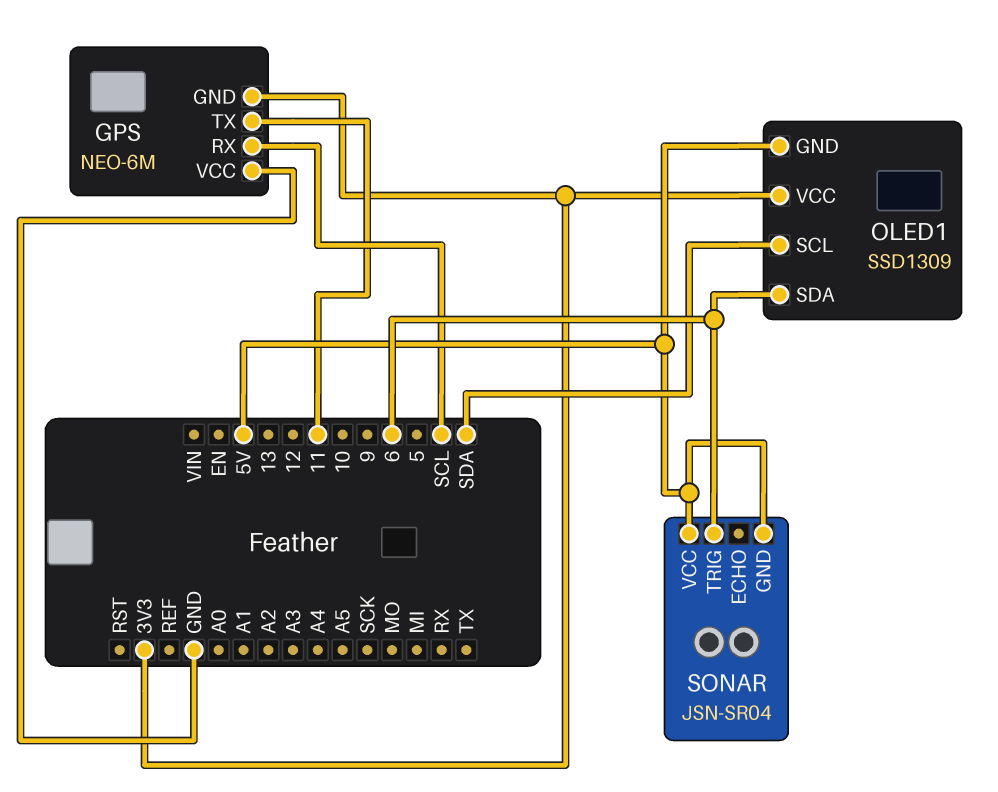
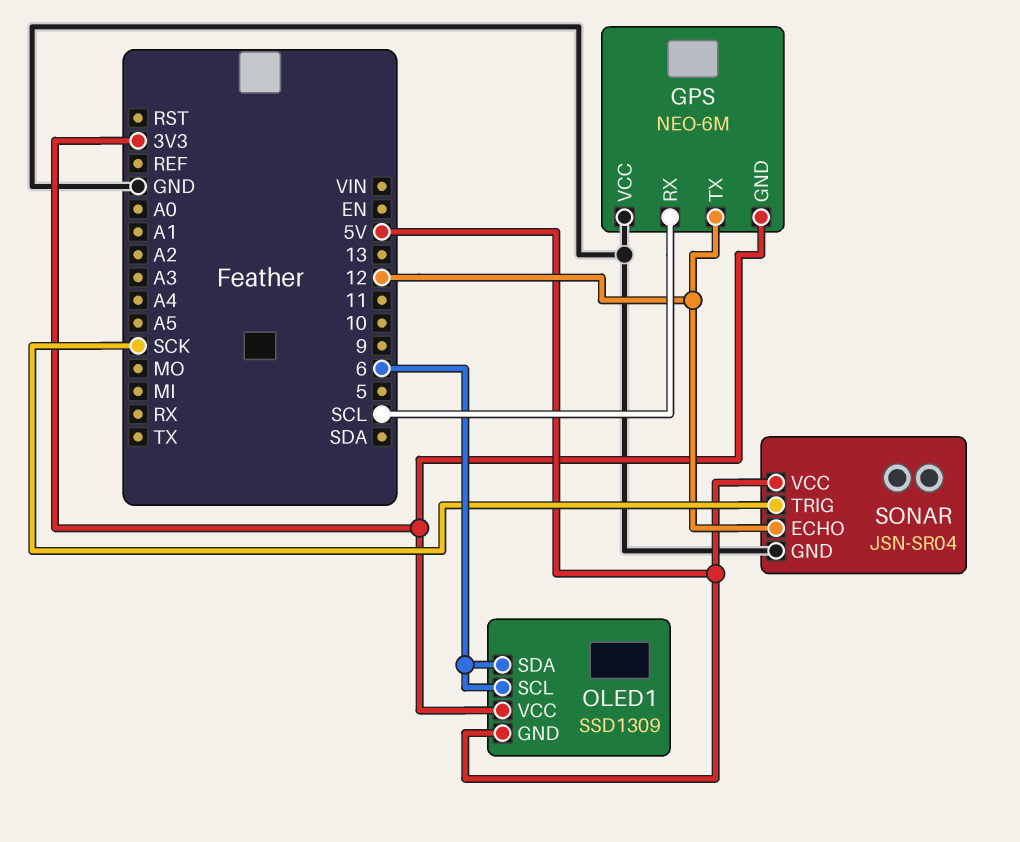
GPS pin TX: 11 -> 12
OLED1 pin SCL: SDA -> 6
SONAR pin ECHO: none -> 12
SONAR pin GND: 5V -> GND
SONAR pin TRIG: 6 -> SCK

